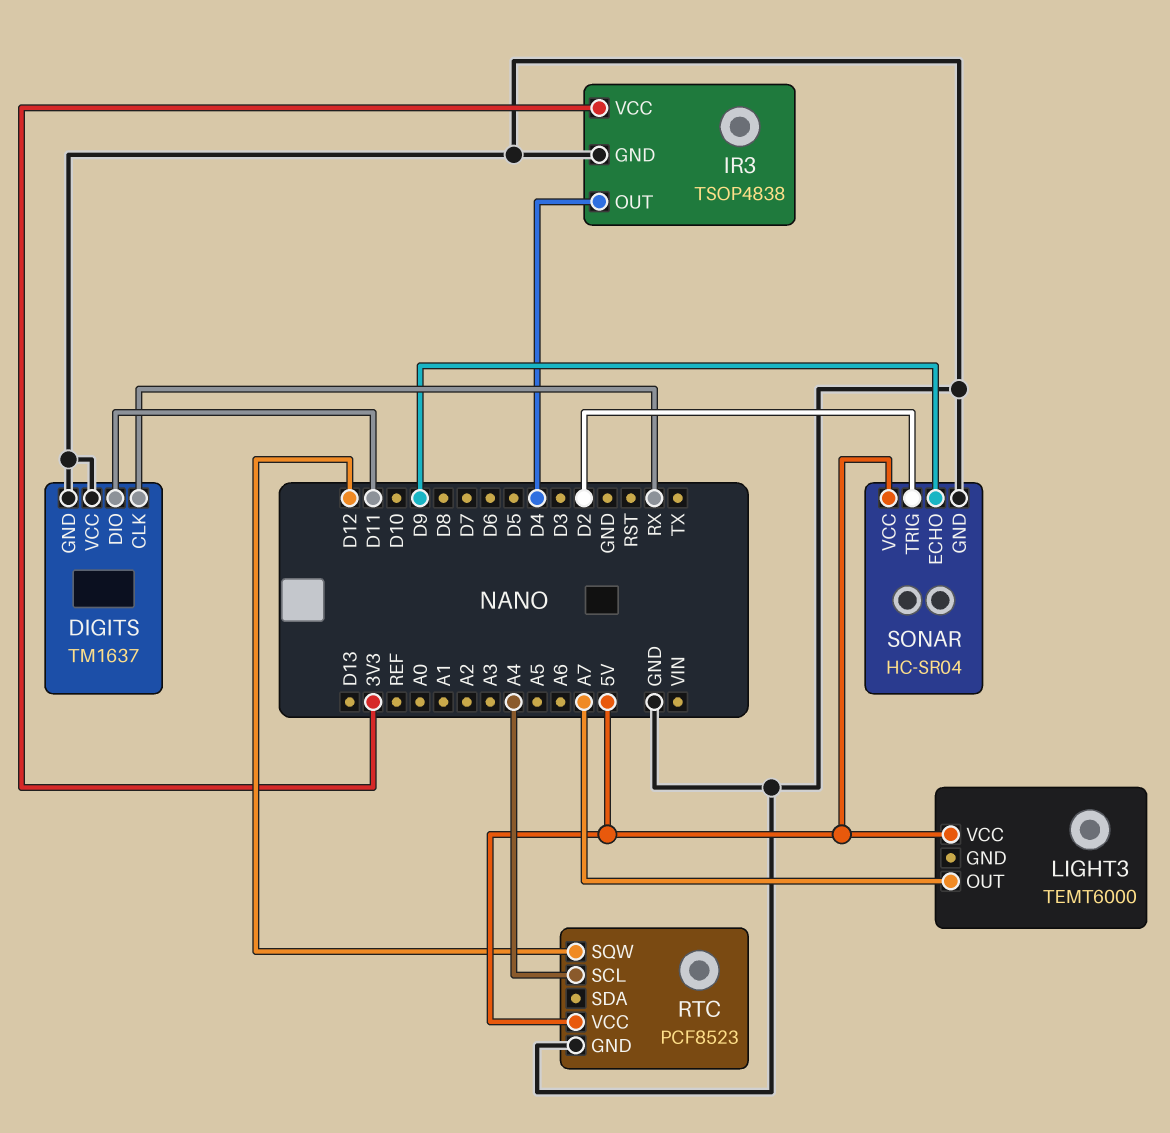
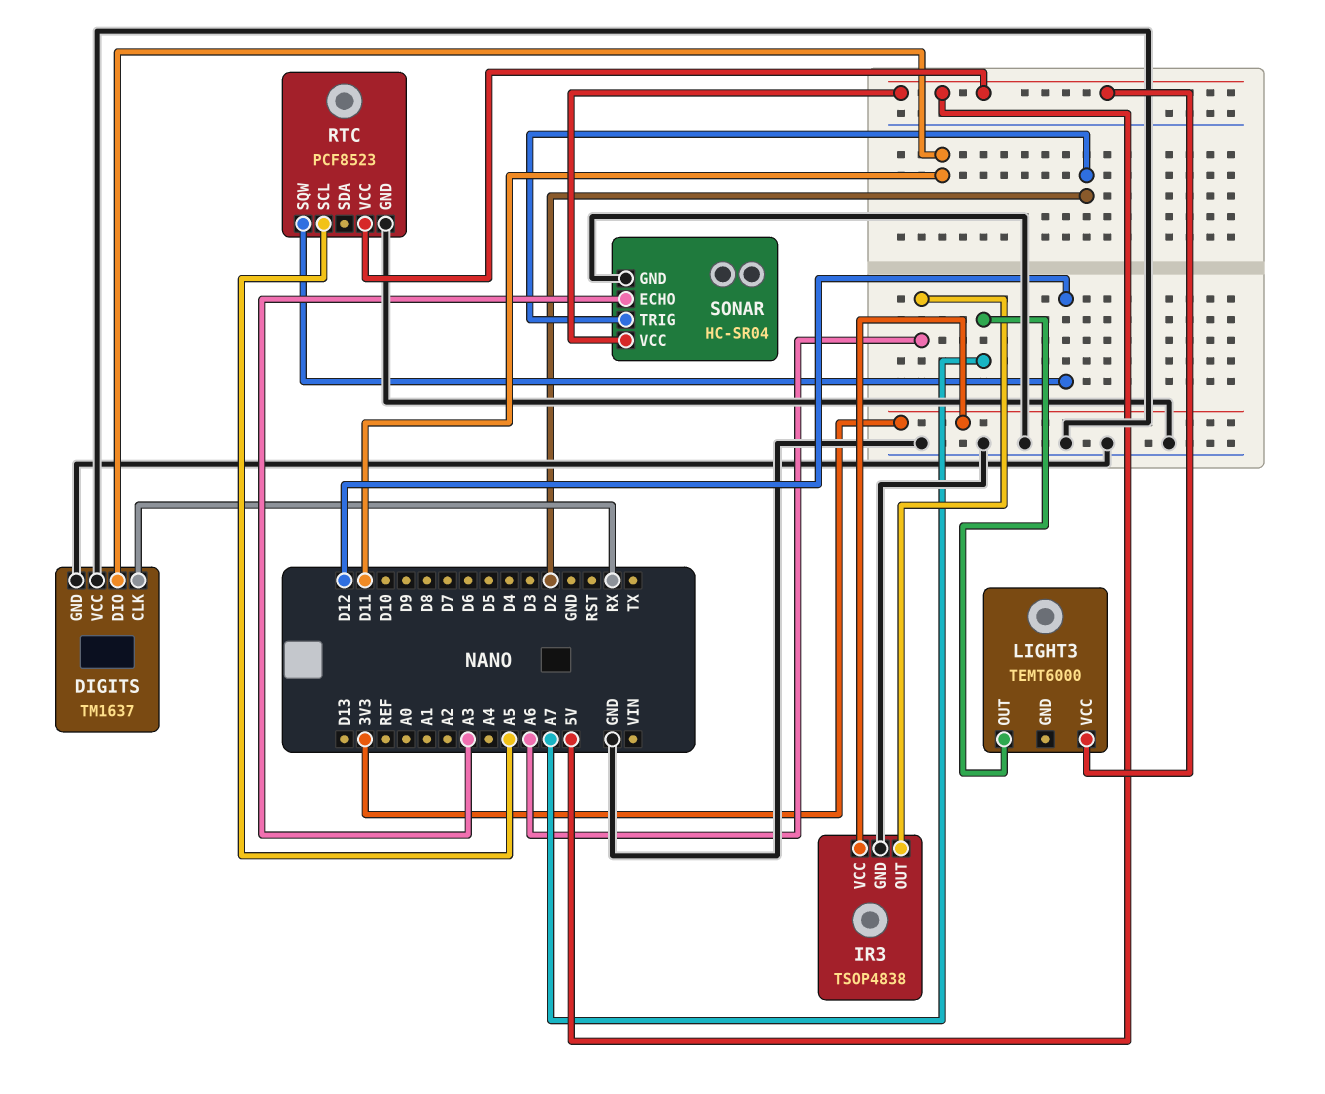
IR3 pin OUT: D4 -> A6
RTC pin SCL: A4 -> A5
SONAR pin ECHO: D9 -> A3

